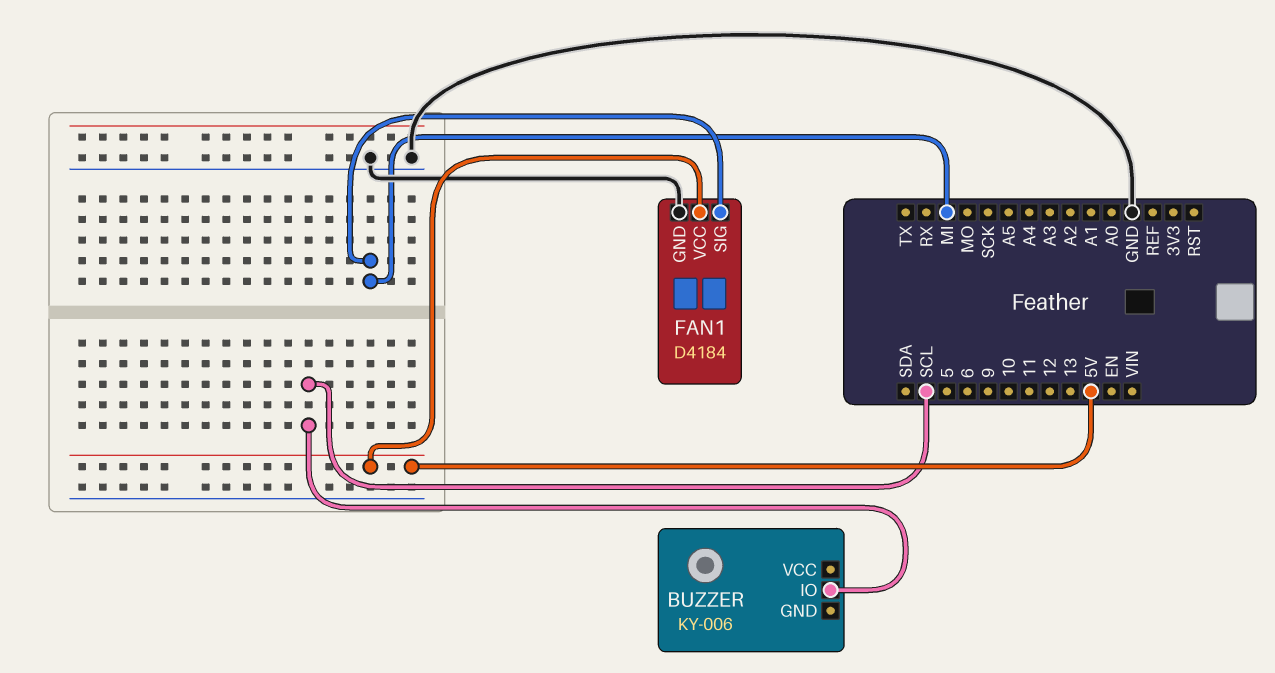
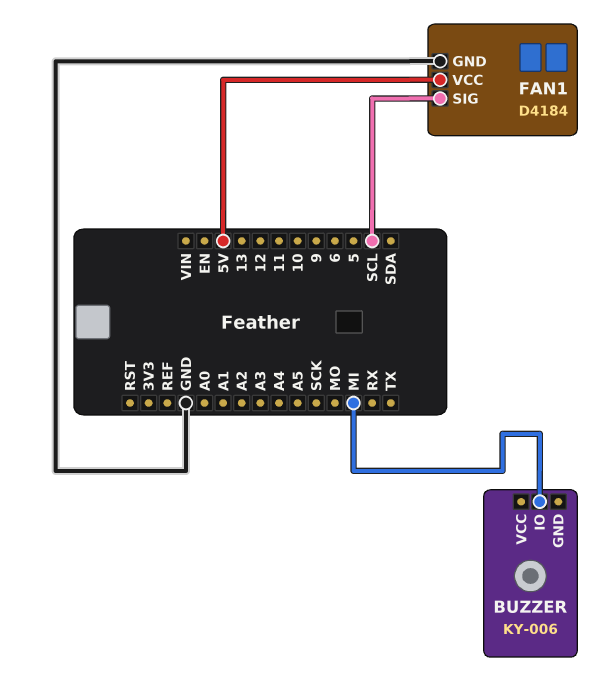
BUZZER pin IO: SCL -> MI
FAN1 pin SIG: MI -> SCL

